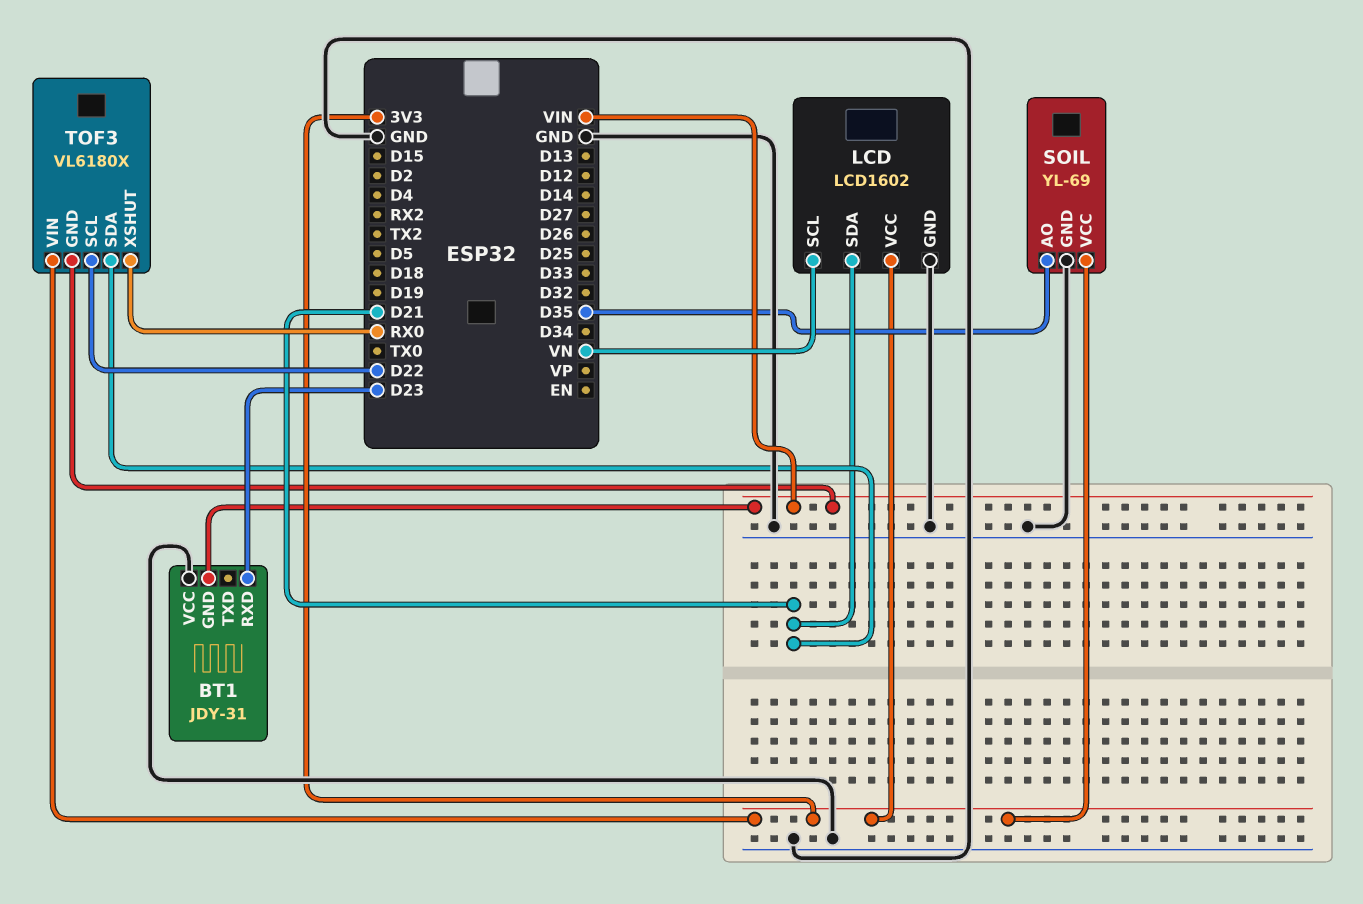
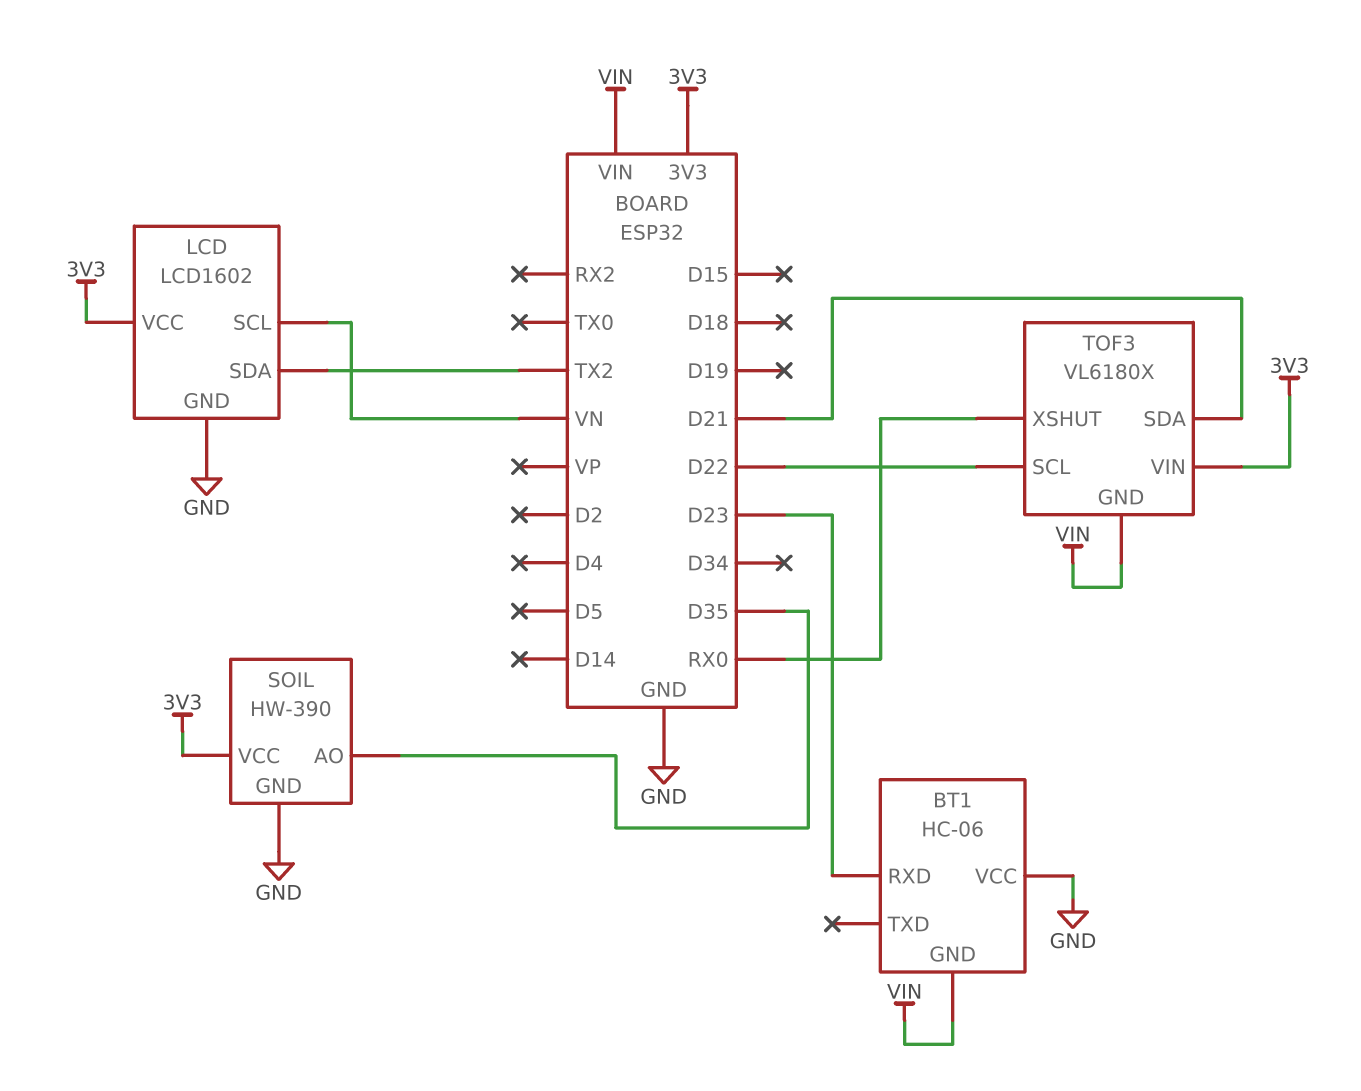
BT1: JDY-31 -> HC-06
LCD pin SDA: D21 -> TX2
SOIL: YL-69 -> HW-390

